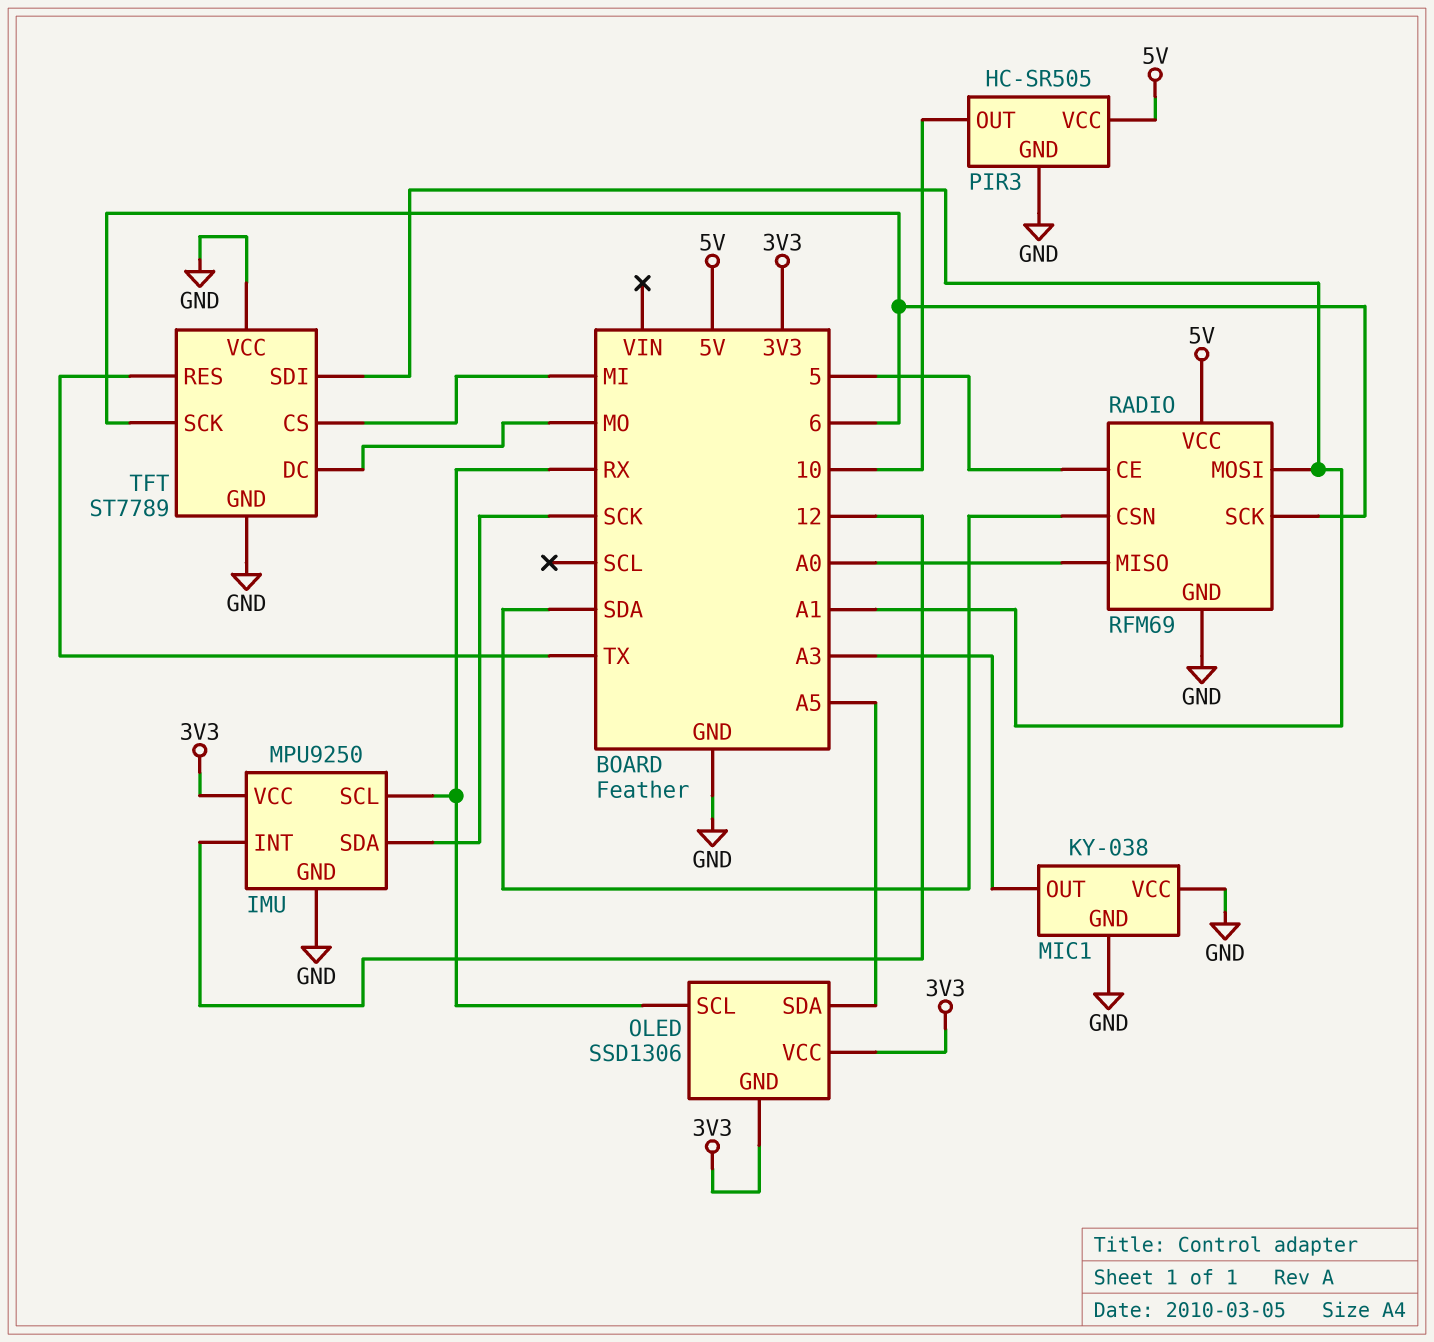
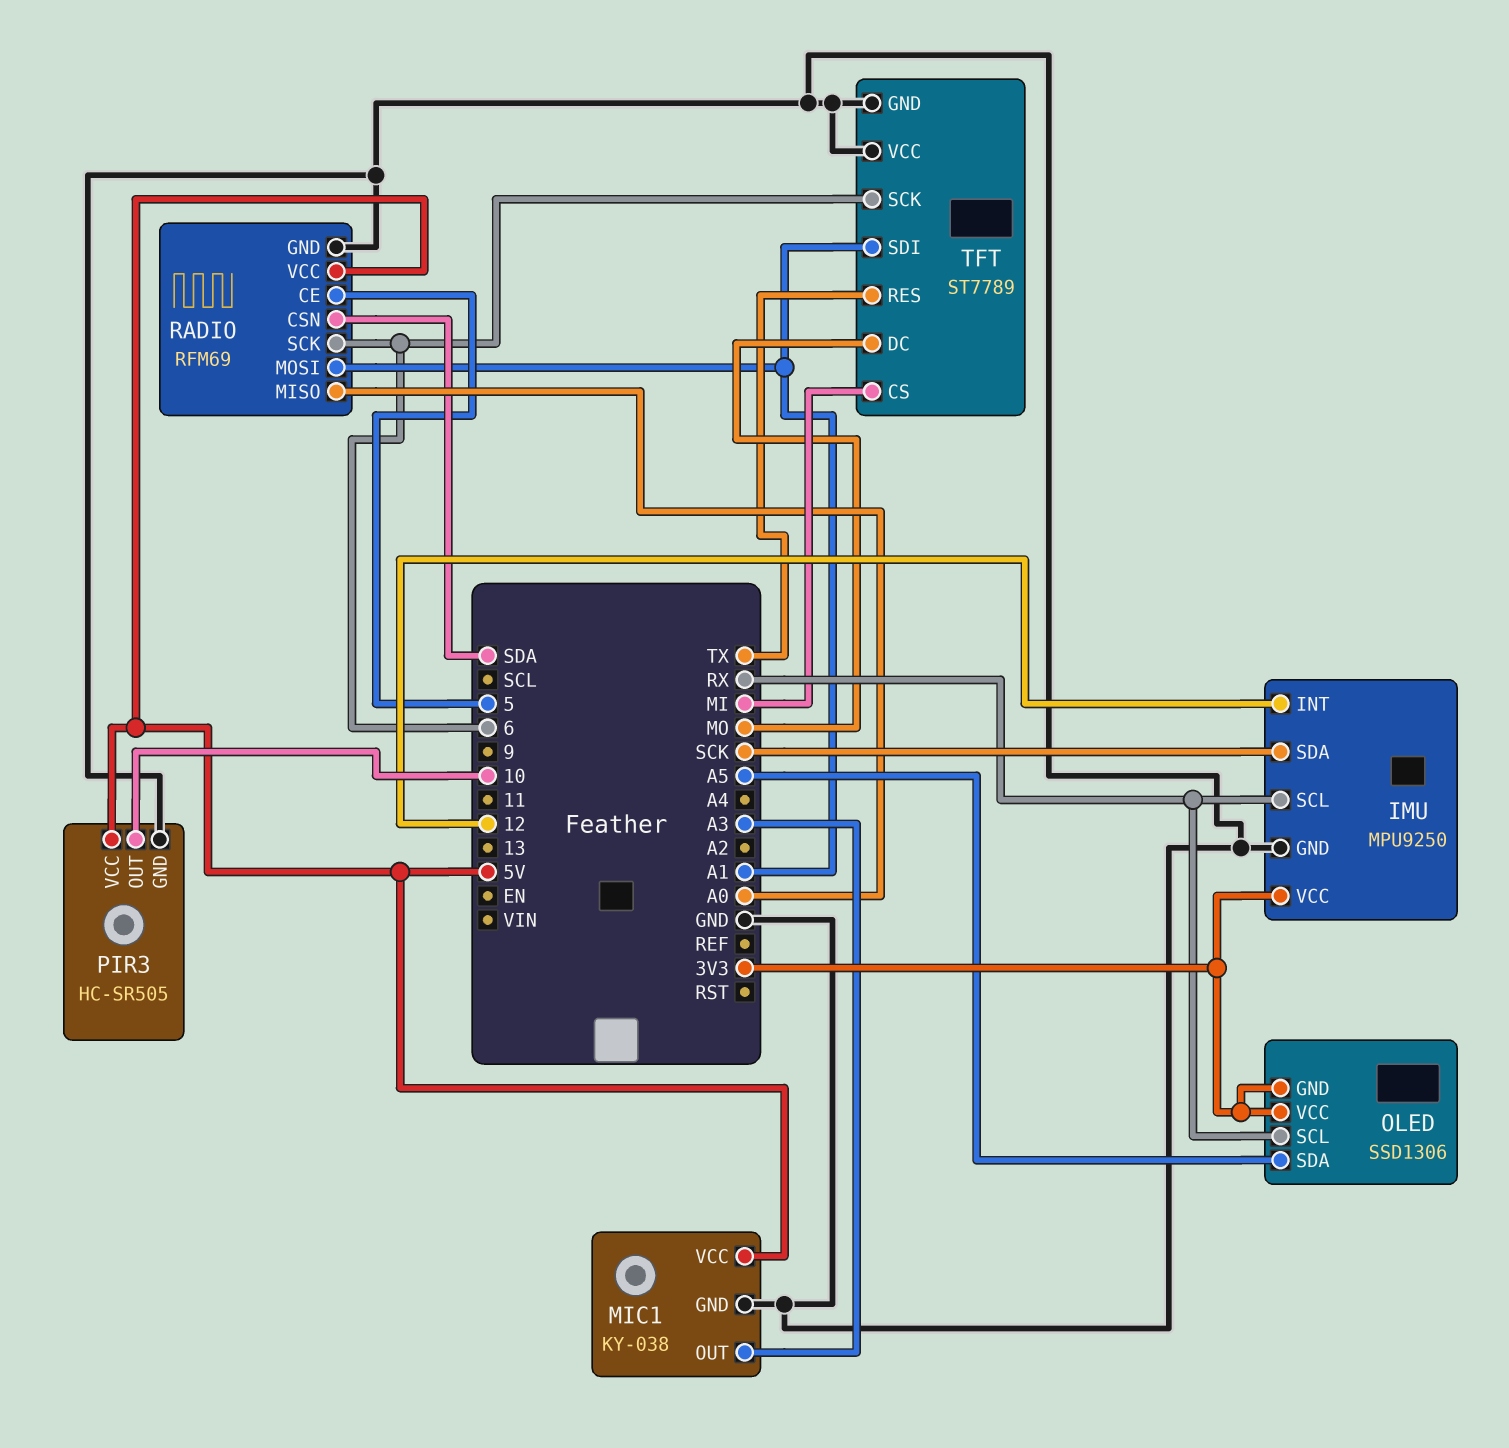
MIC1 pin VCC: GND -> 5V

